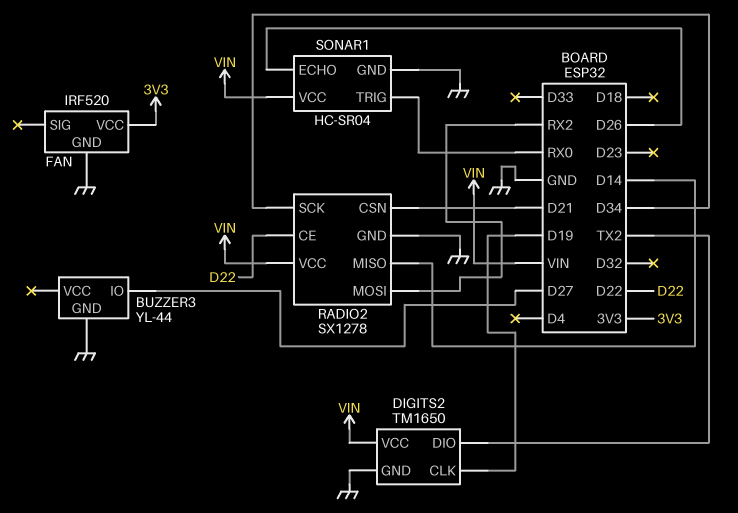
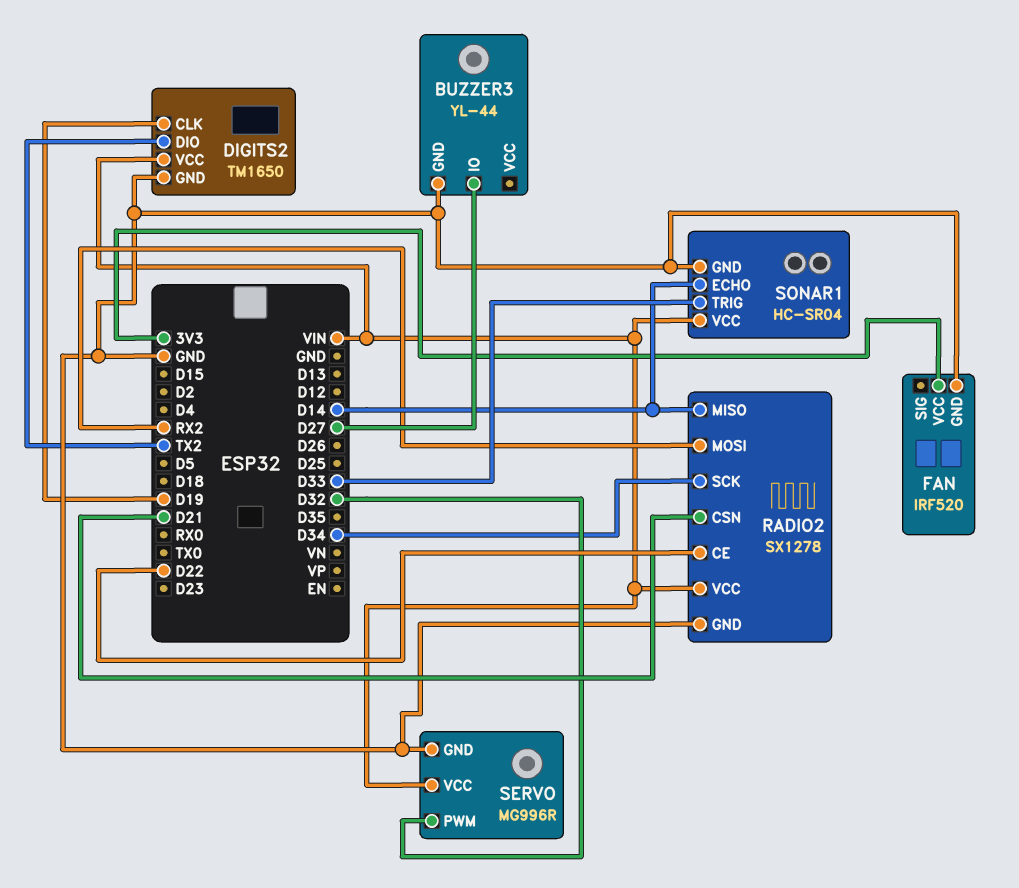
SERVO: none -> MG996R
SERVO pin GND: none -> GND
SERVO pin PWM: none -> D32
SERVO pin VCC: none -> VIN
SONAR1 pin ECHO: D26 -> D14
SONAR1 pin TRIG: RX0 -> D33

